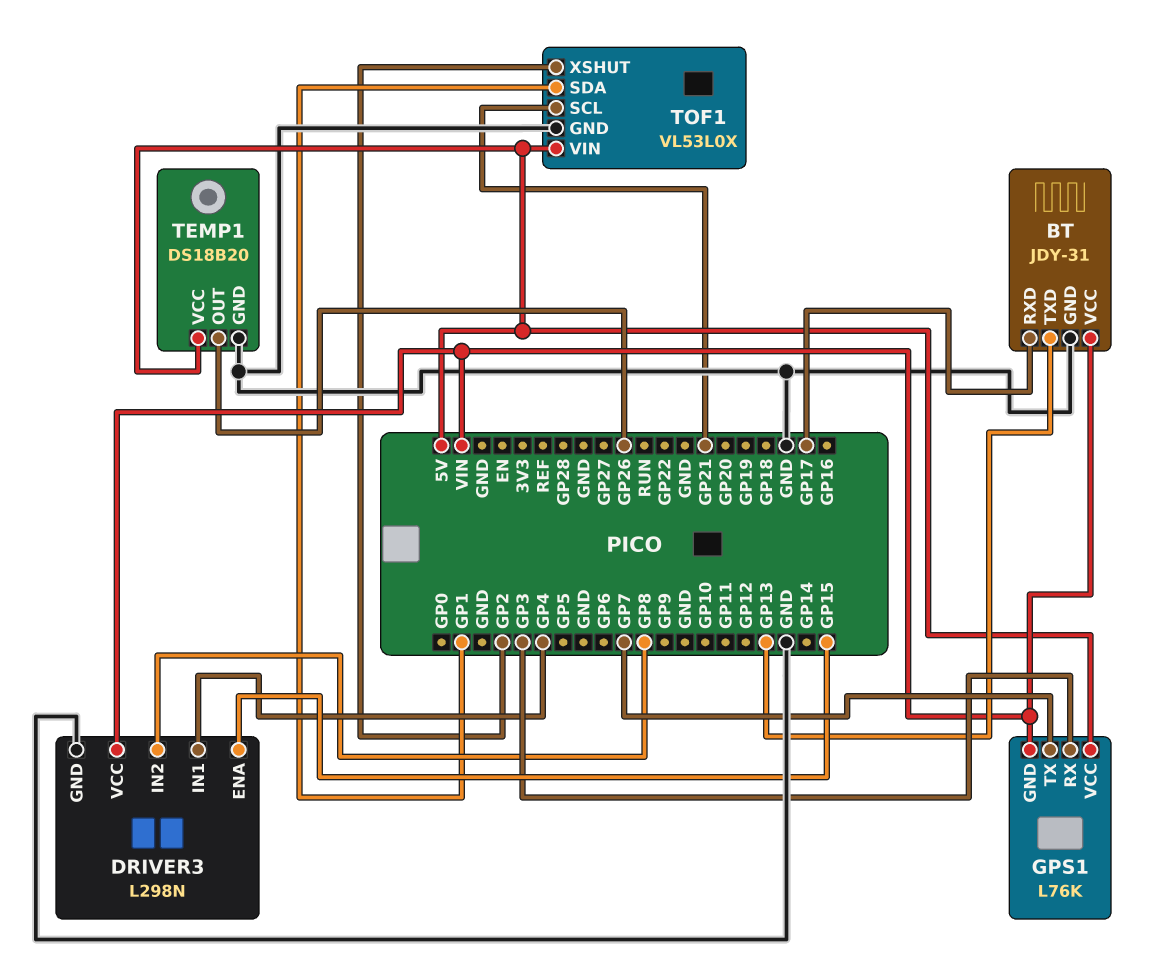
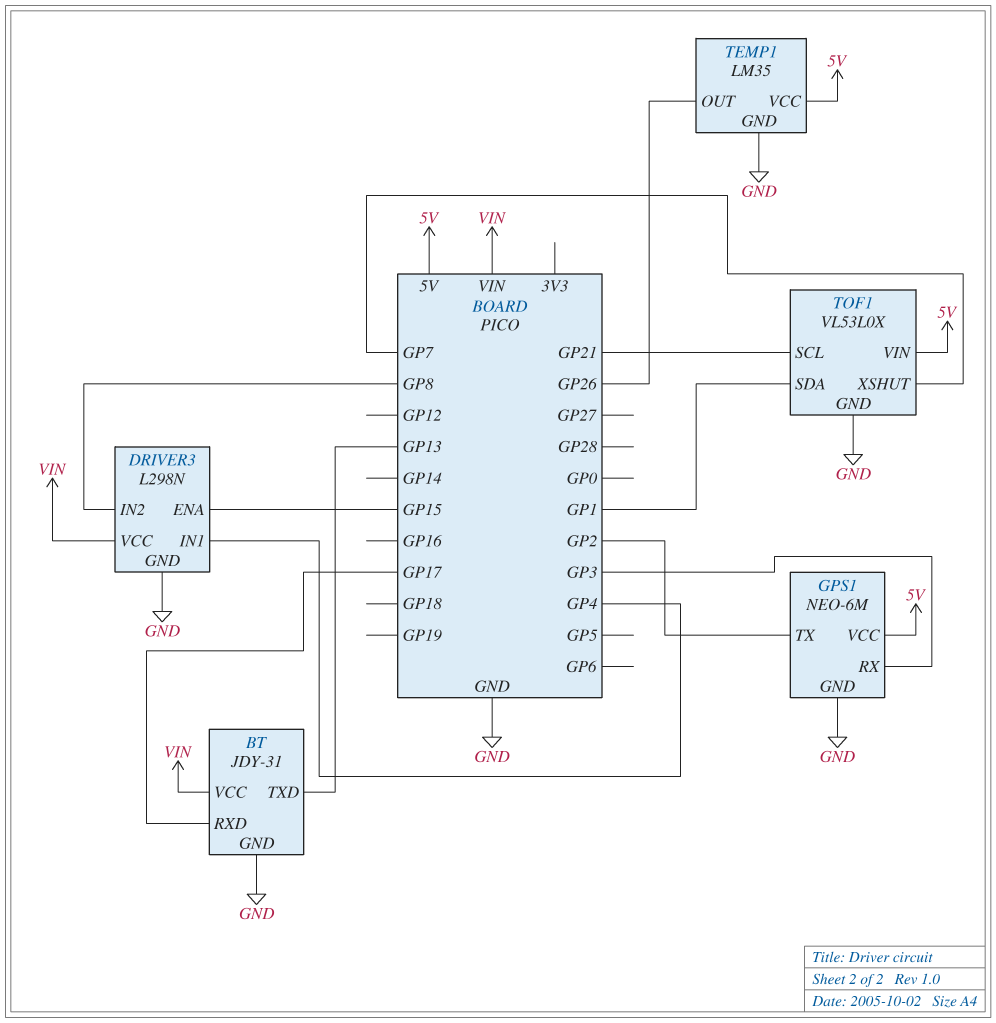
GPS1: L76K -> NEO-6M
GPS1 pin GND: VIN -> GND
GPS1 pin TX: GP7 -> GP2
TEMP1: DS18B20 -> LM35
TOF1 pin XSHUT: GP2 -> GP7

